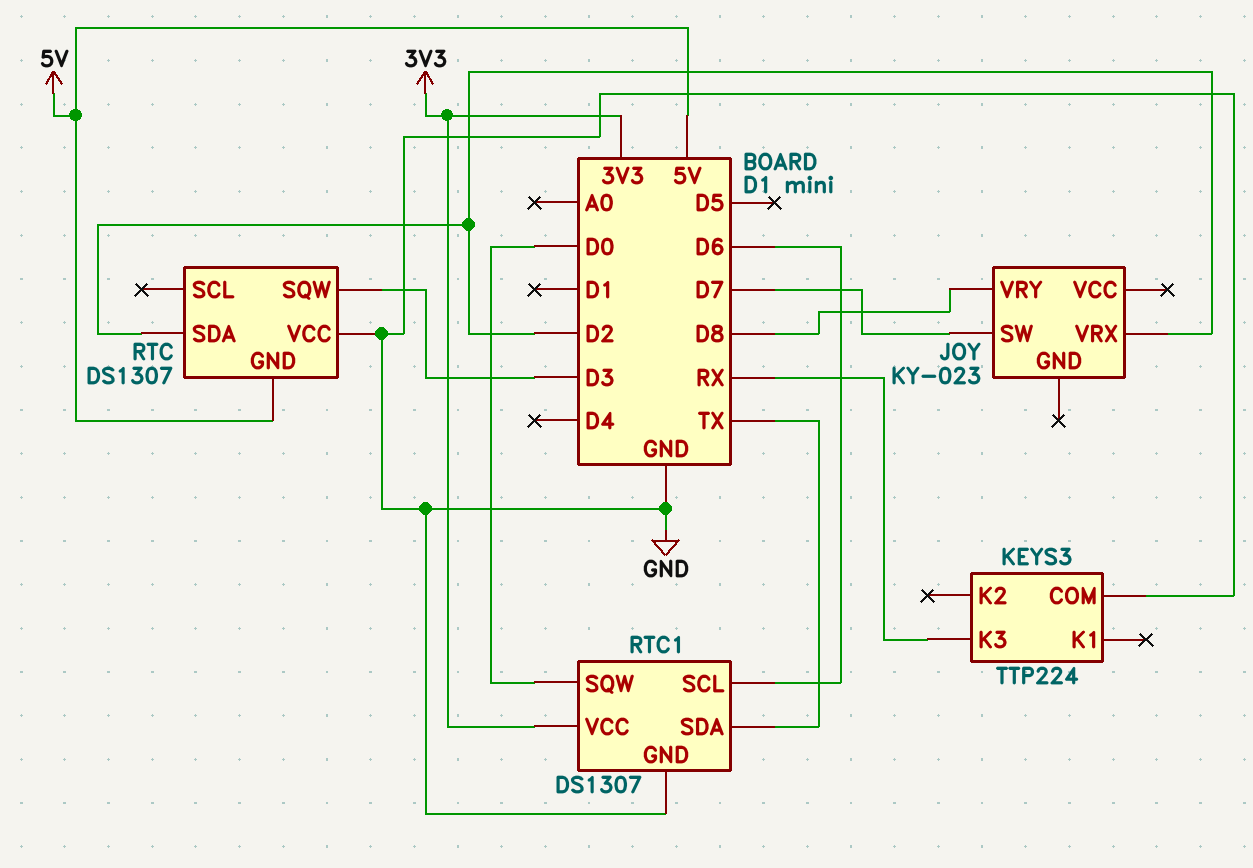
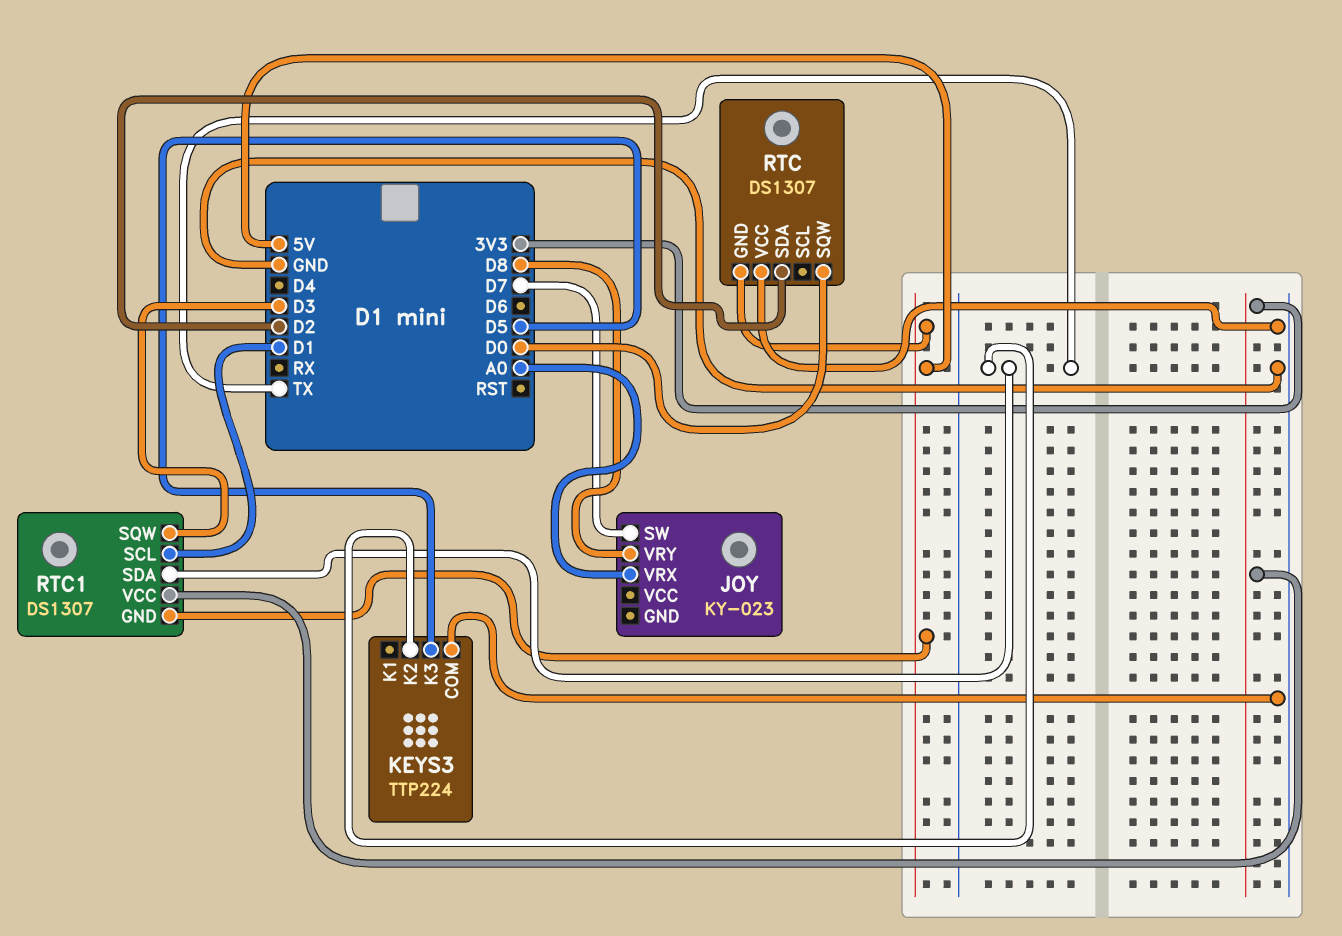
JOY pin VRX: D2 -> A0
KEYS3 pin K2: none -> TX
KEYS3 pin K3: RX -> D5
RTC pin SQW: D3 -> D0
RTC1 pin GND: GND -> 5V
RTC1 pin SCL: D6 -> D1
RTC1 pin SQW: D0 -> D3

